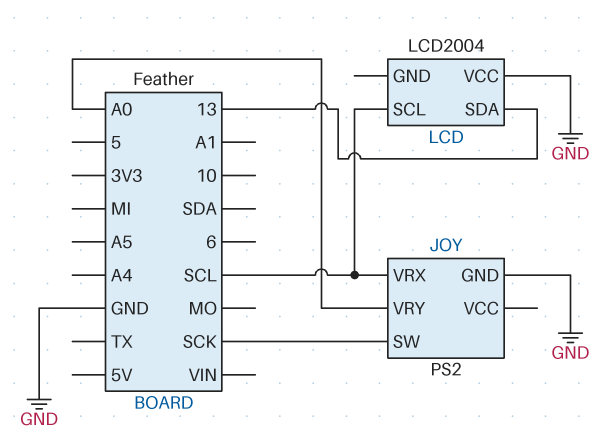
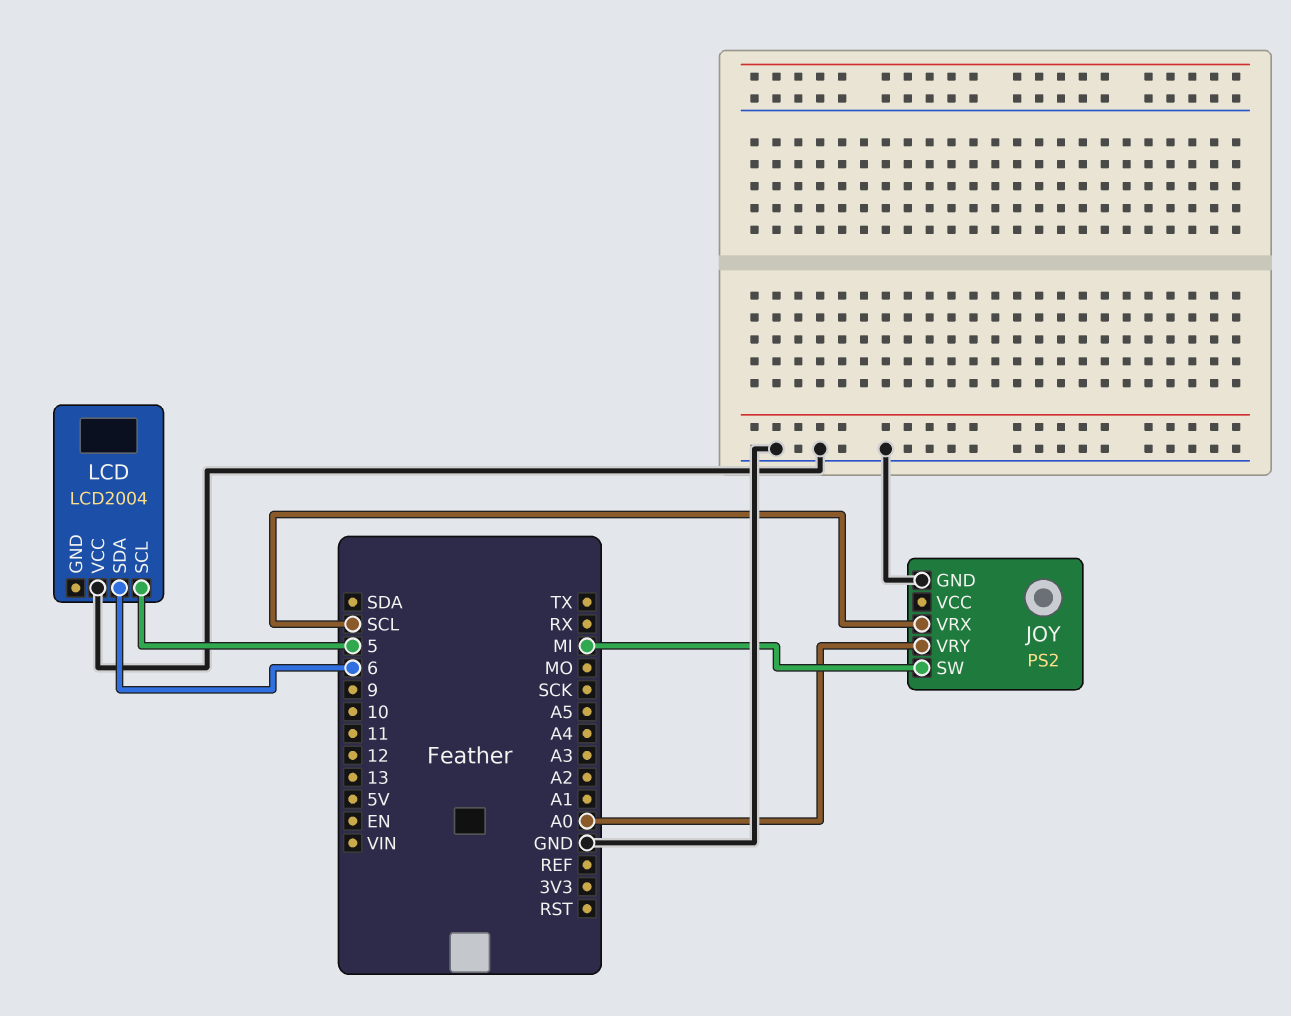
JOY pin SW: SCK -> MI
LCD pin SCL: SCL -> 5
LCD pin SDA: 13 -> 6

